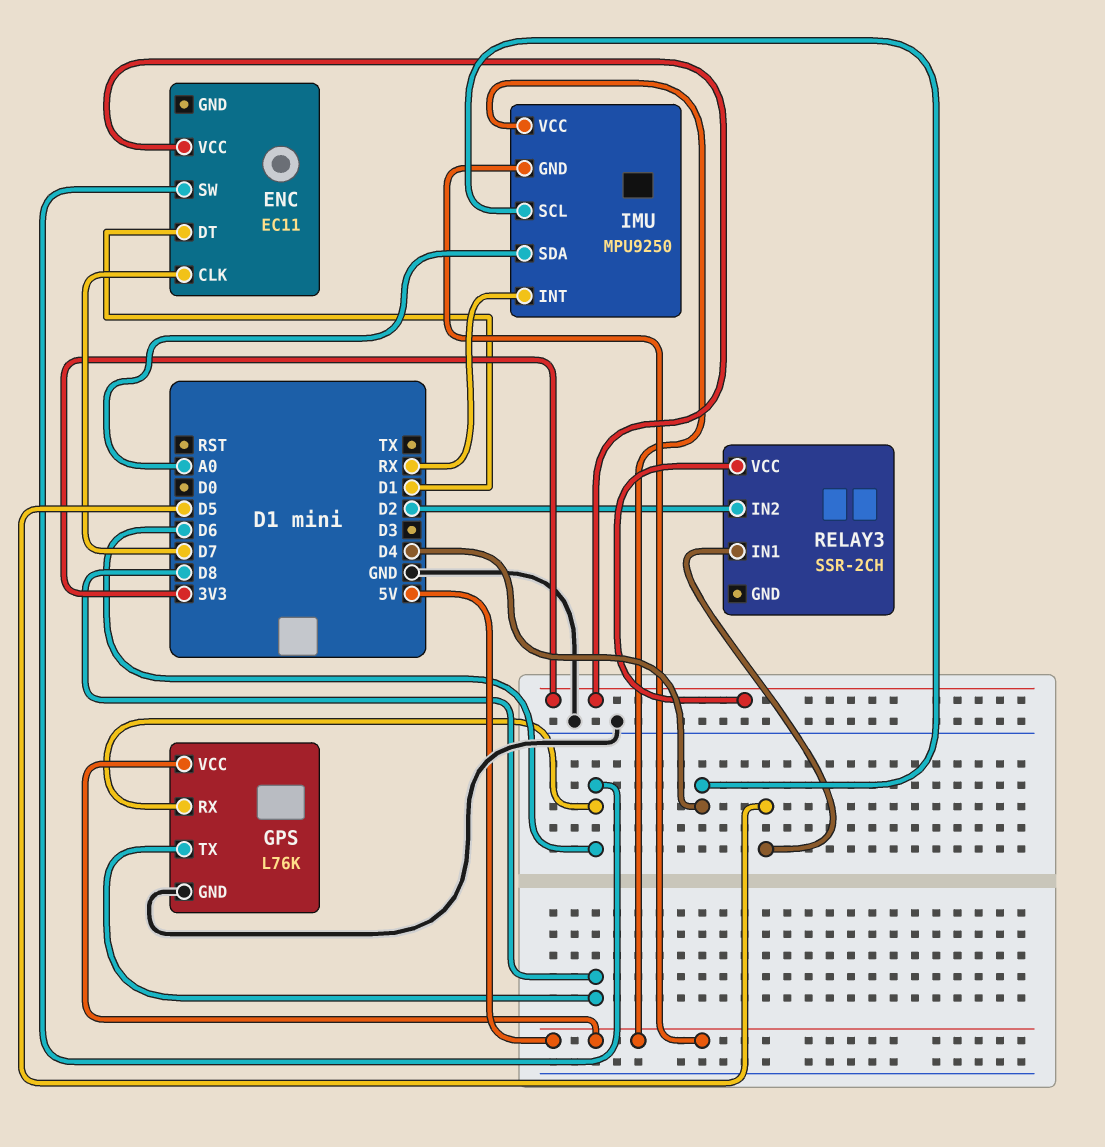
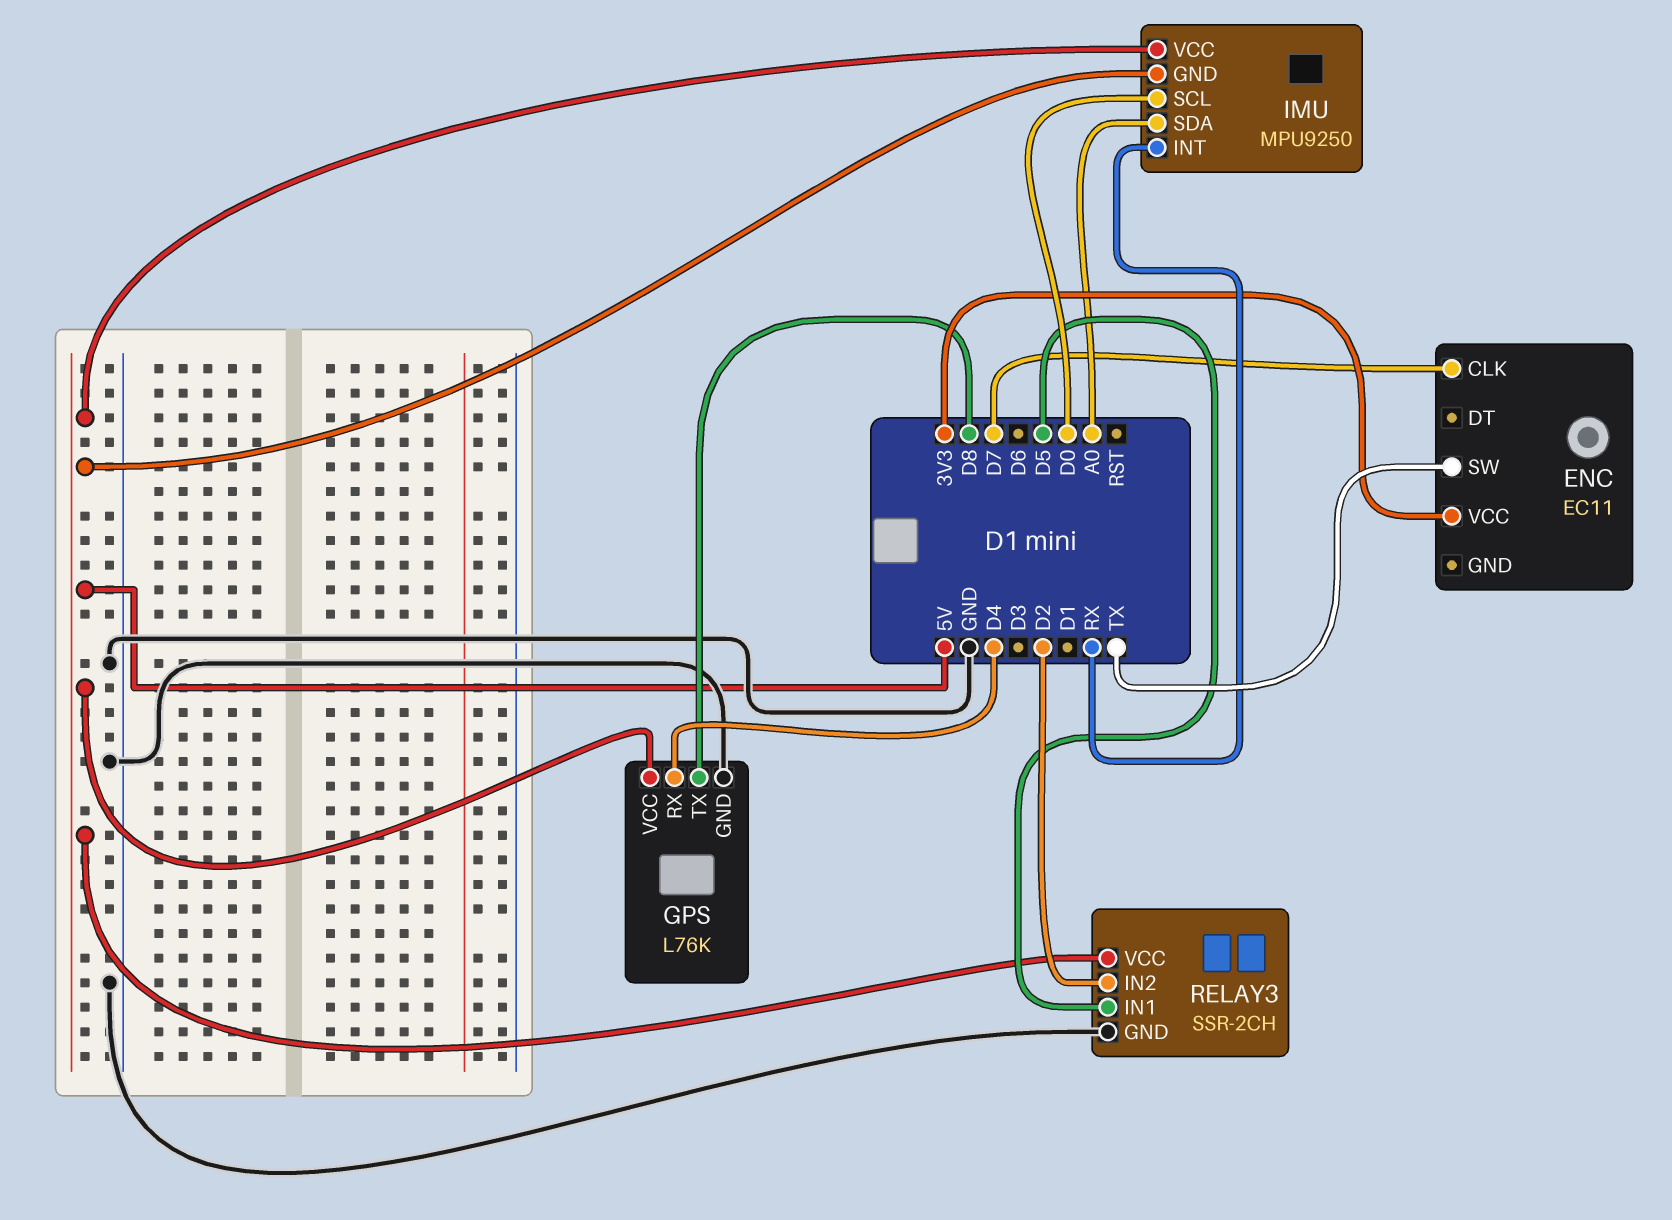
ENC pin DT: D1 -> none
ENC pin SW: D6 -> TX
GPS pin RX: D6 -> D4
IMU pin SCL: D4 -> D0
RELAY3 pin GND: none -> GND
RELAY3 pin VCC: 3V3 -> 5V

